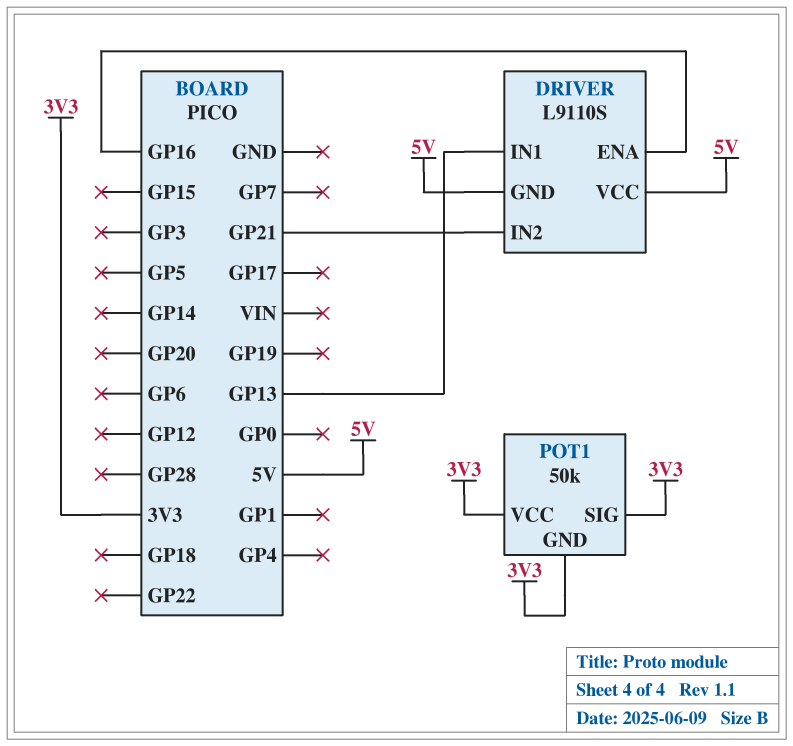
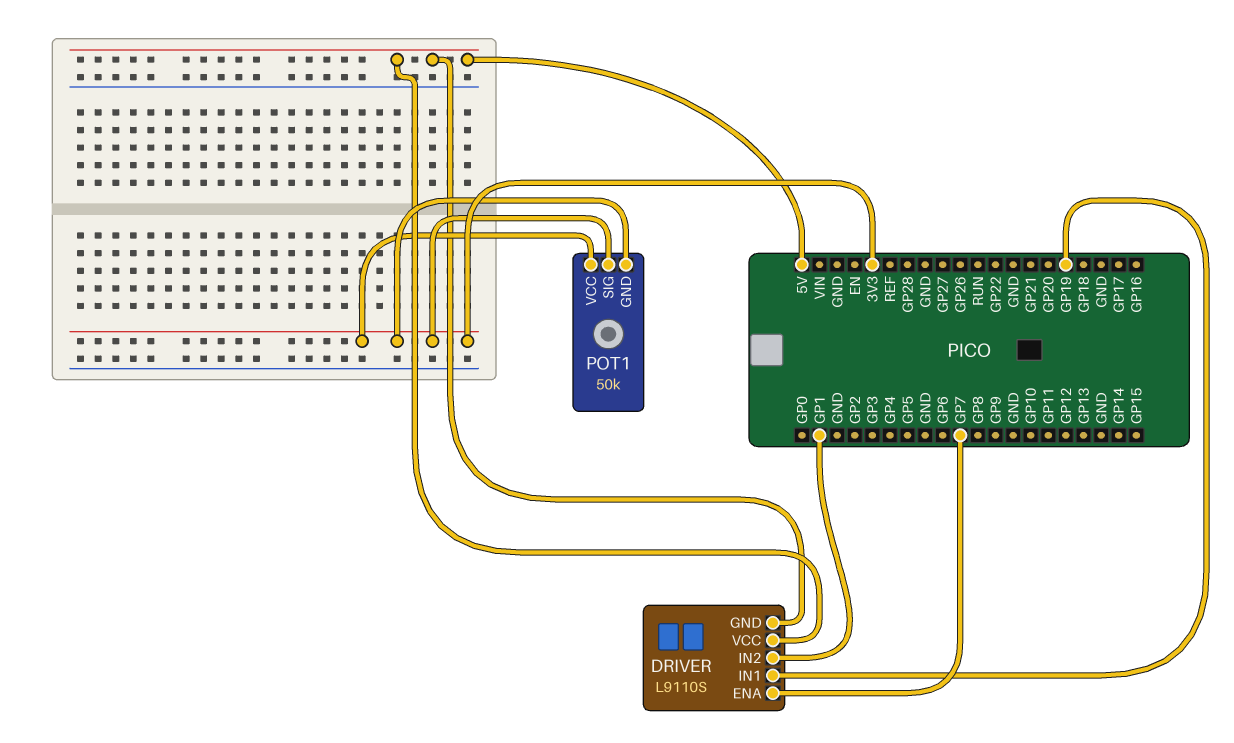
DRIVER pin ENA: GP16 -> GP7
DRIVER pin IN1: GP13 -> GP19
DRIVER pin IN2: GP21 -> GP1

